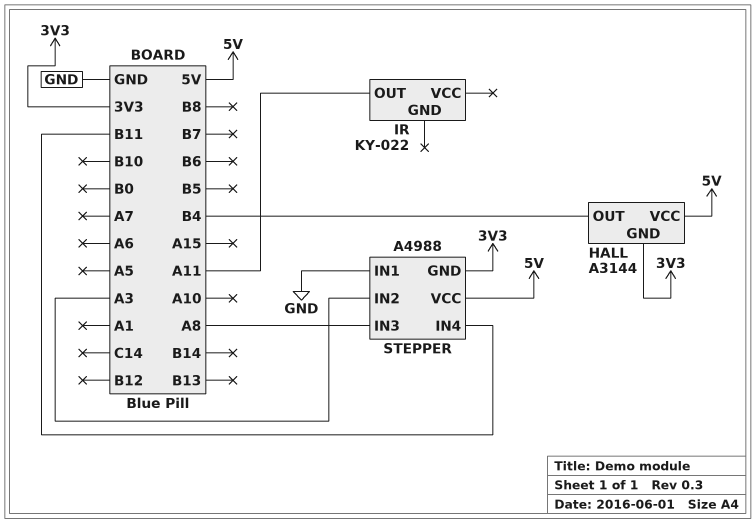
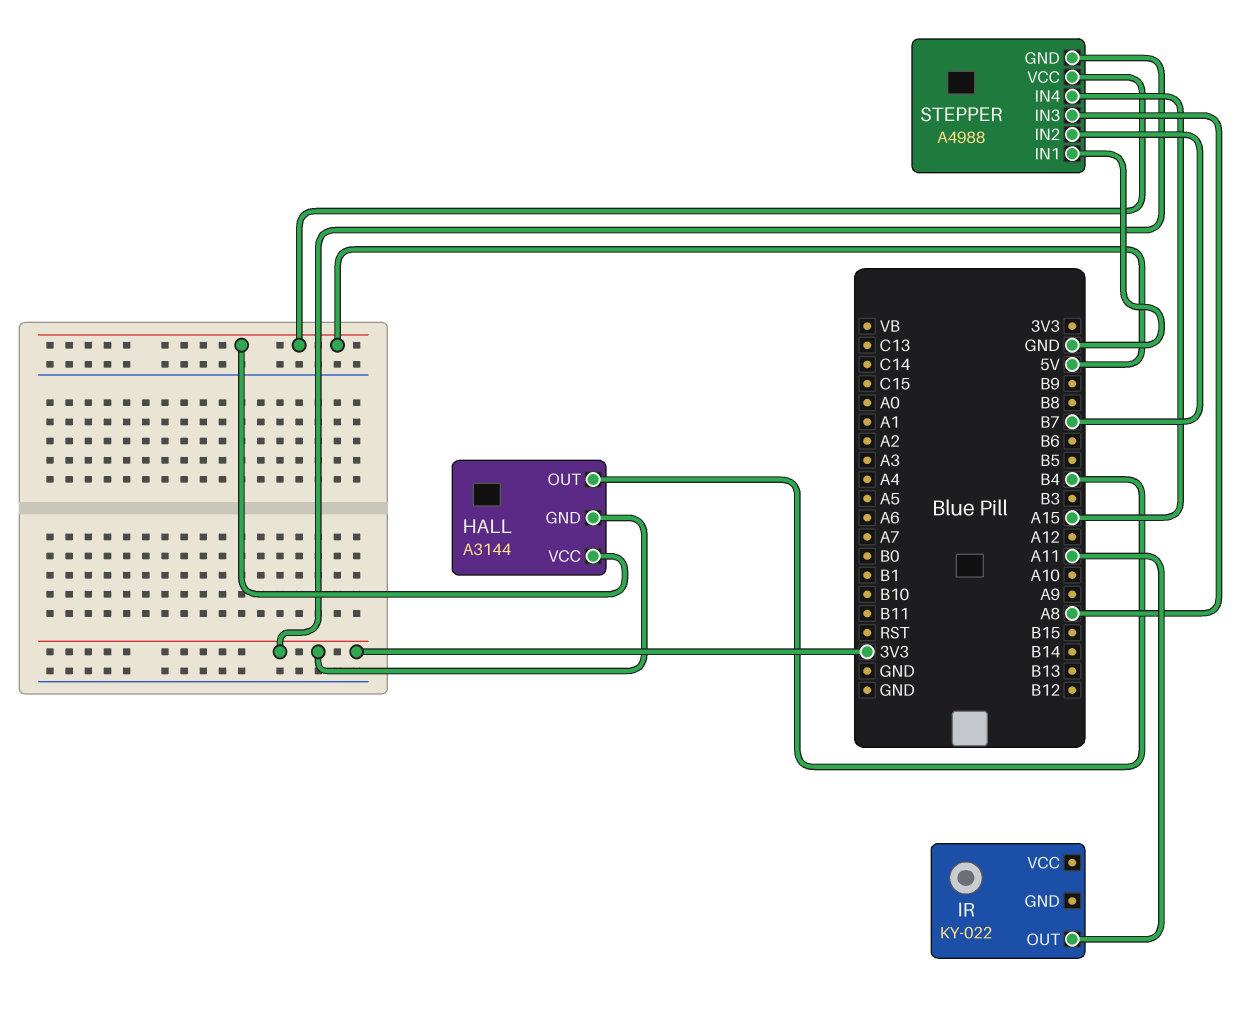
STEPPER pin IN2: A3 -> B7
STEPPER pin IN4: B11 -> A15

